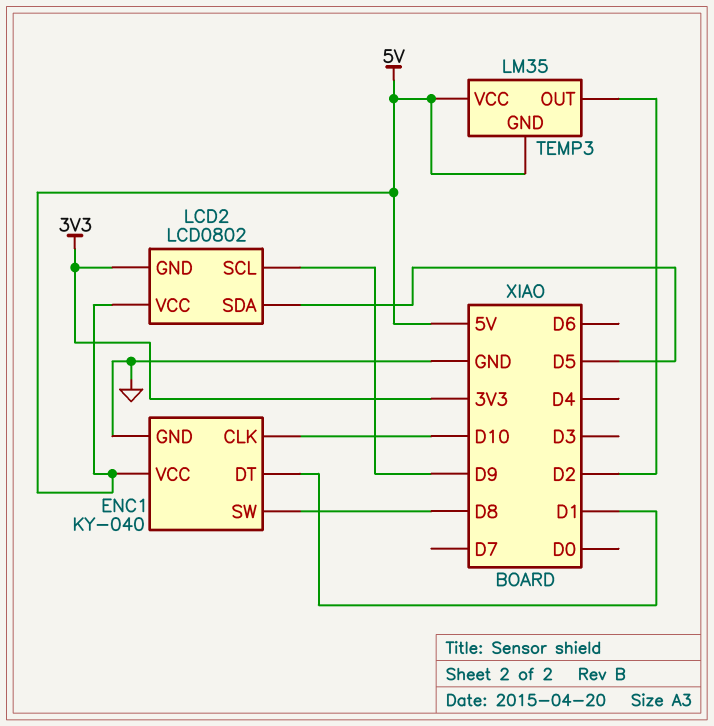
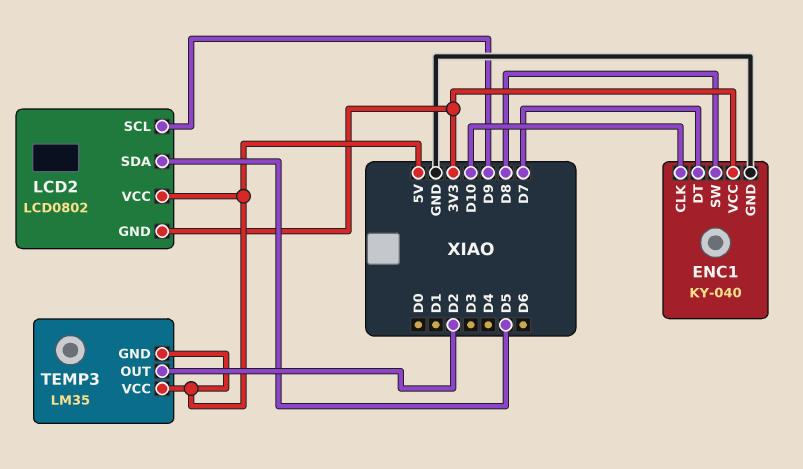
ENC1 pin DT: D1 -> D7
ENC1 pin VCC: 5V -> 3V3

